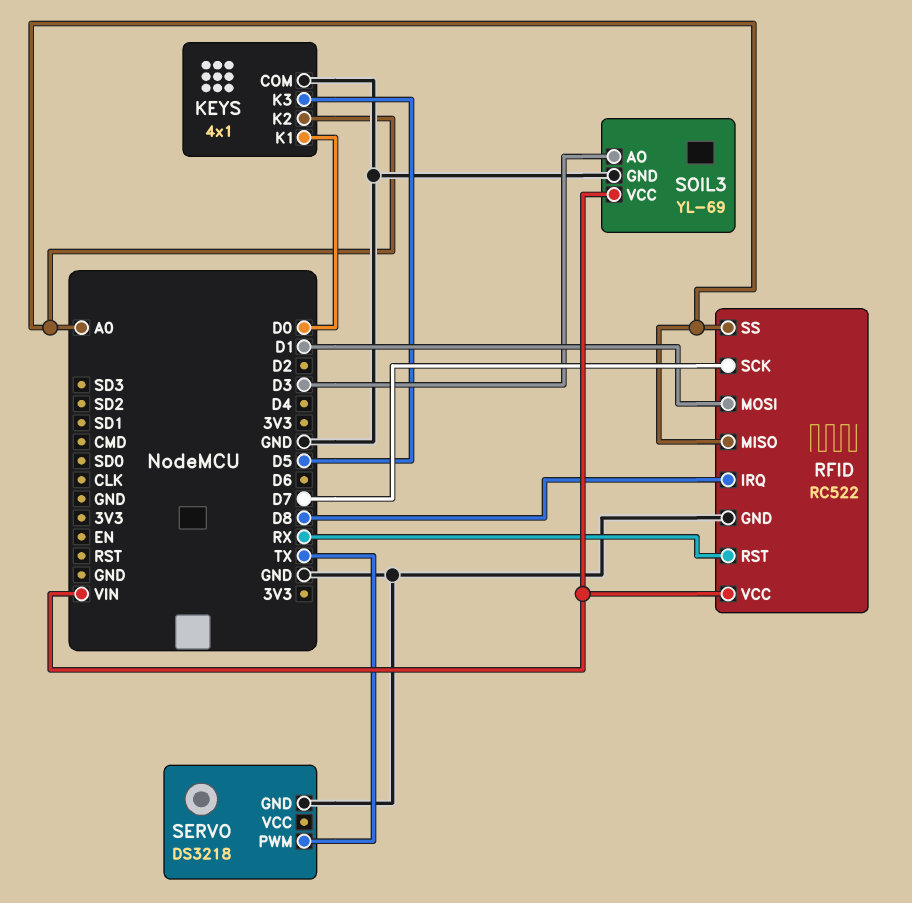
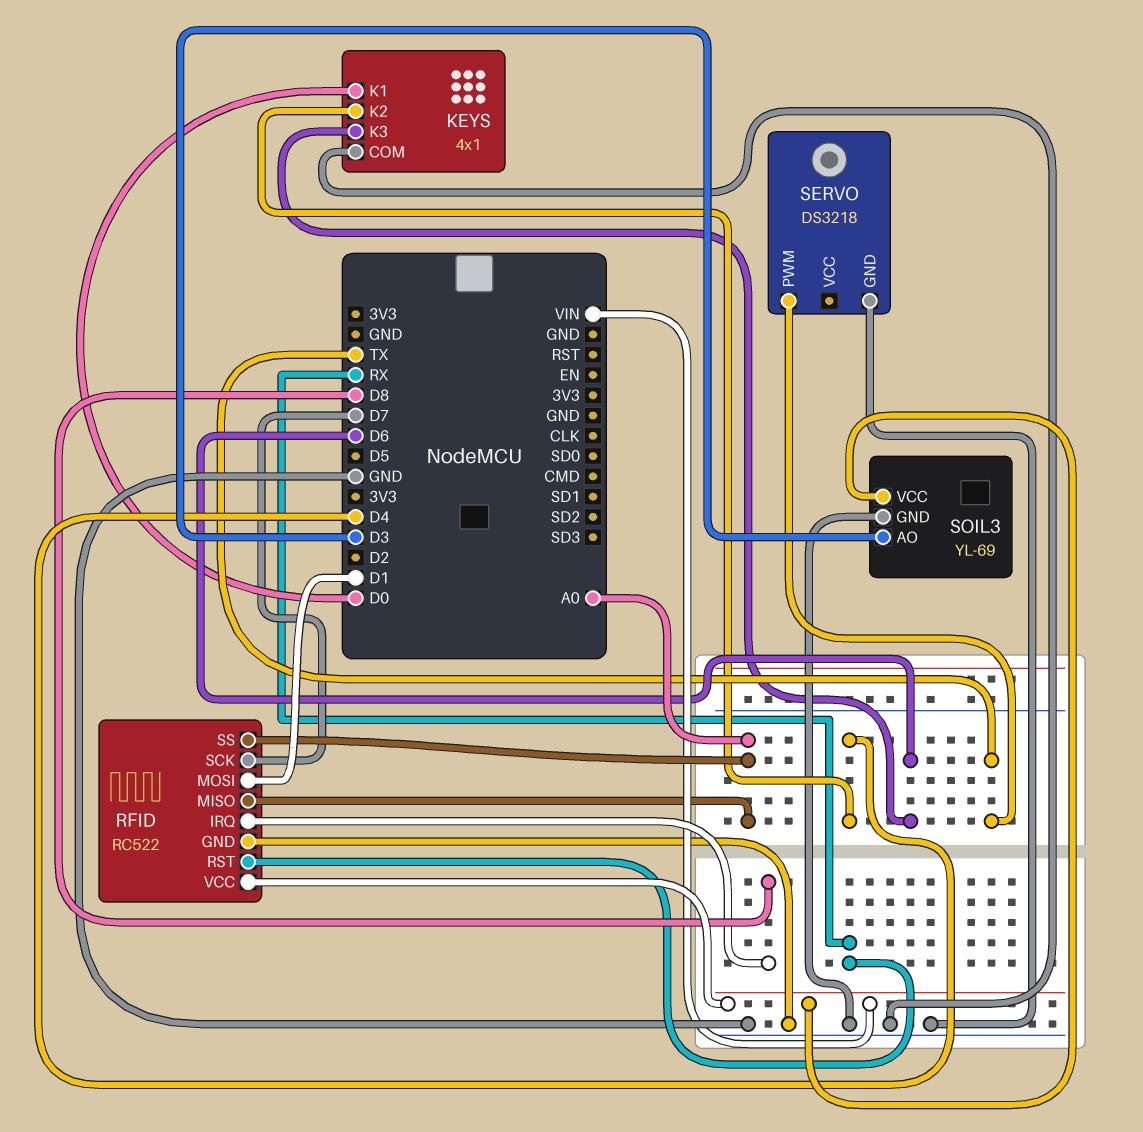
KEYS pin K2: A0 -> D4
KEYS pin K3: D5 -> D6

